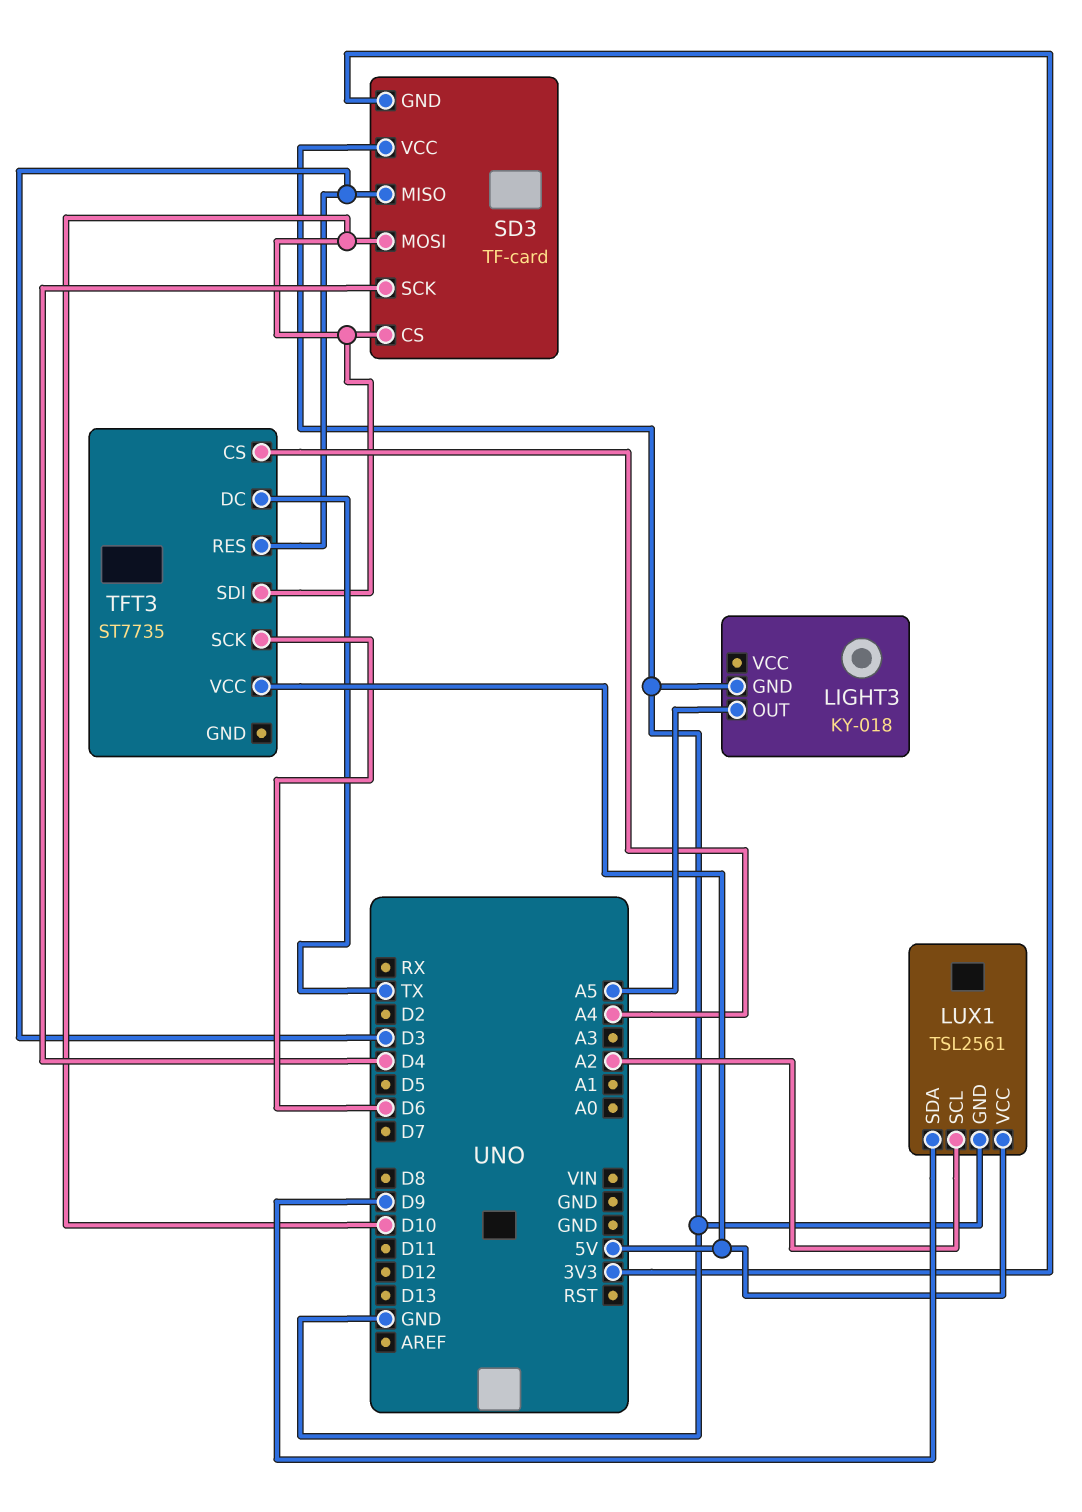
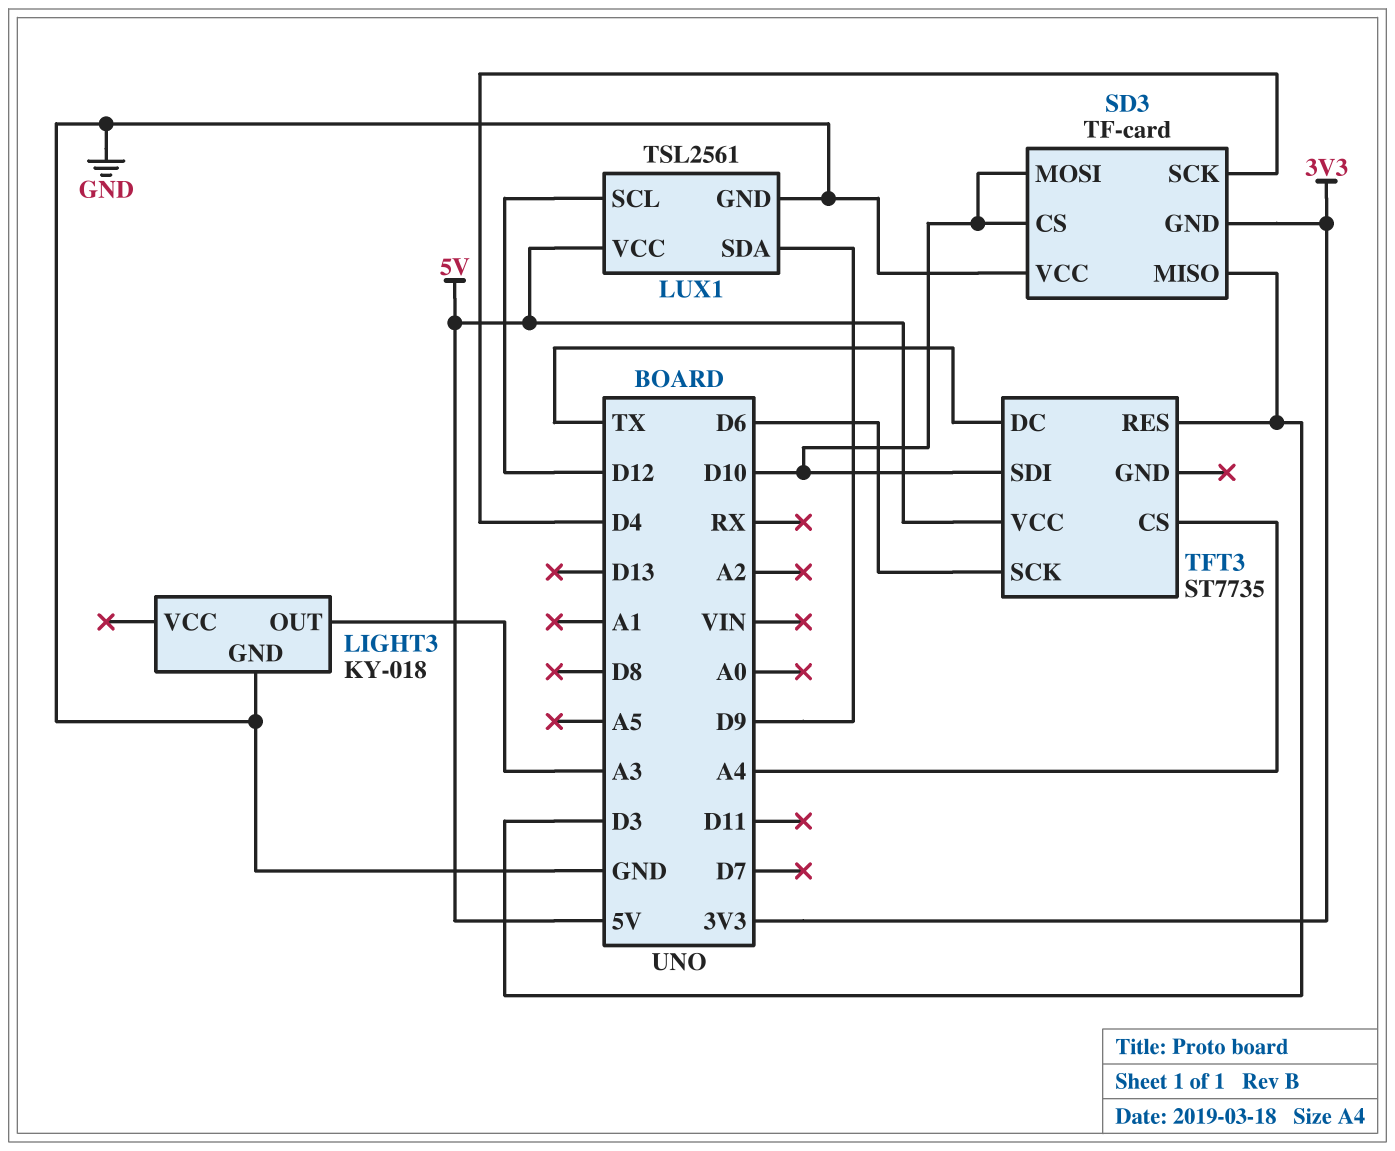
LIGHT3 pin OUT: A5 -> A3
LUX1 pin SCL: A2 -> D12

